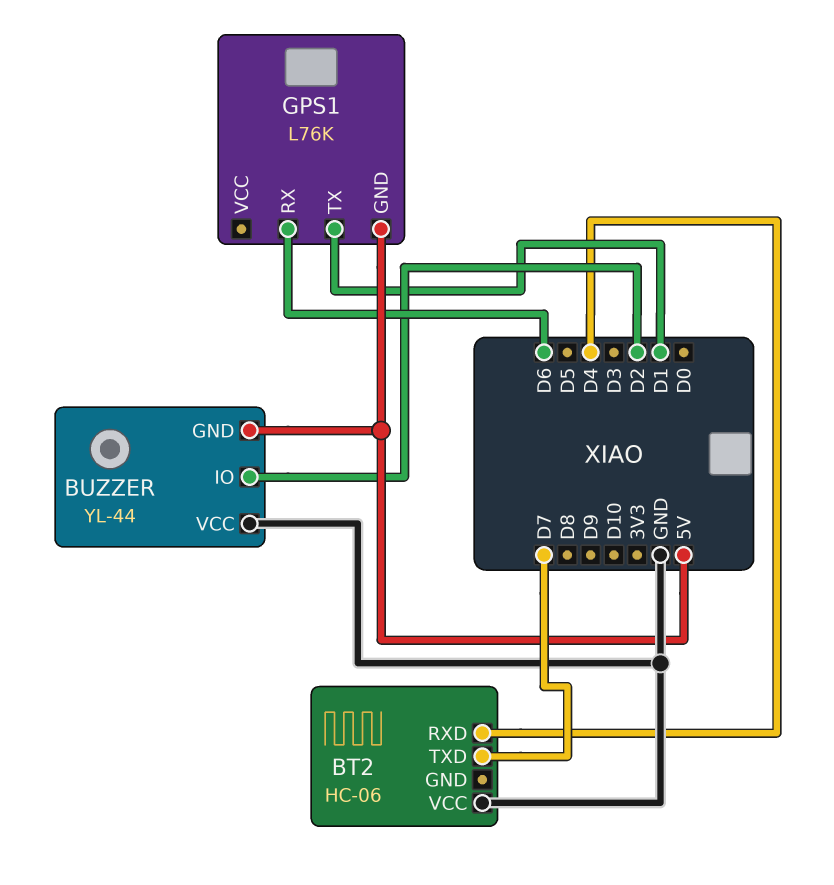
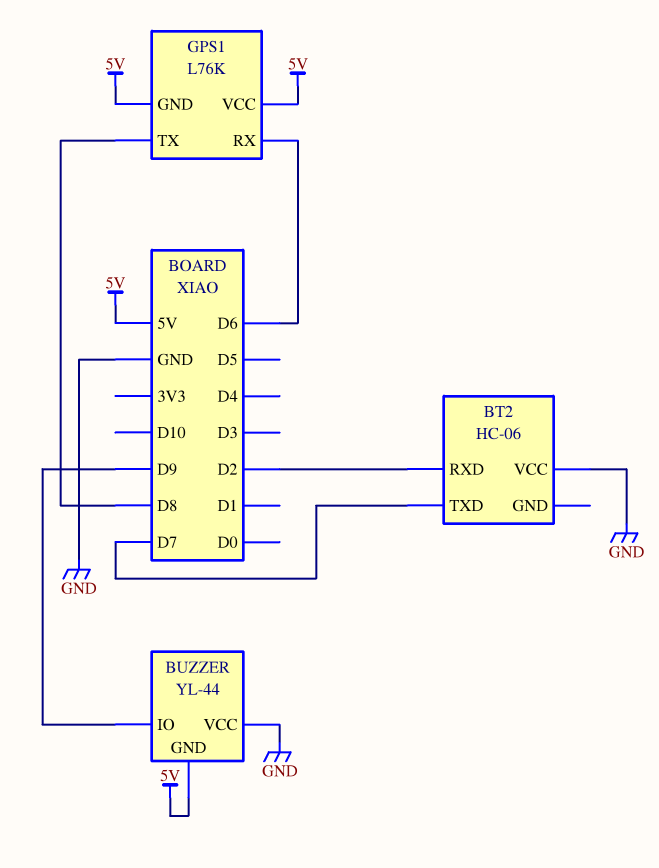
BT2 pin RXD: D4 -> D2
BUZZER pin IO: D2 -> D9
GPS1 pin TX: D1 -> D8
GPS1 pin VCC: none -> 5V

